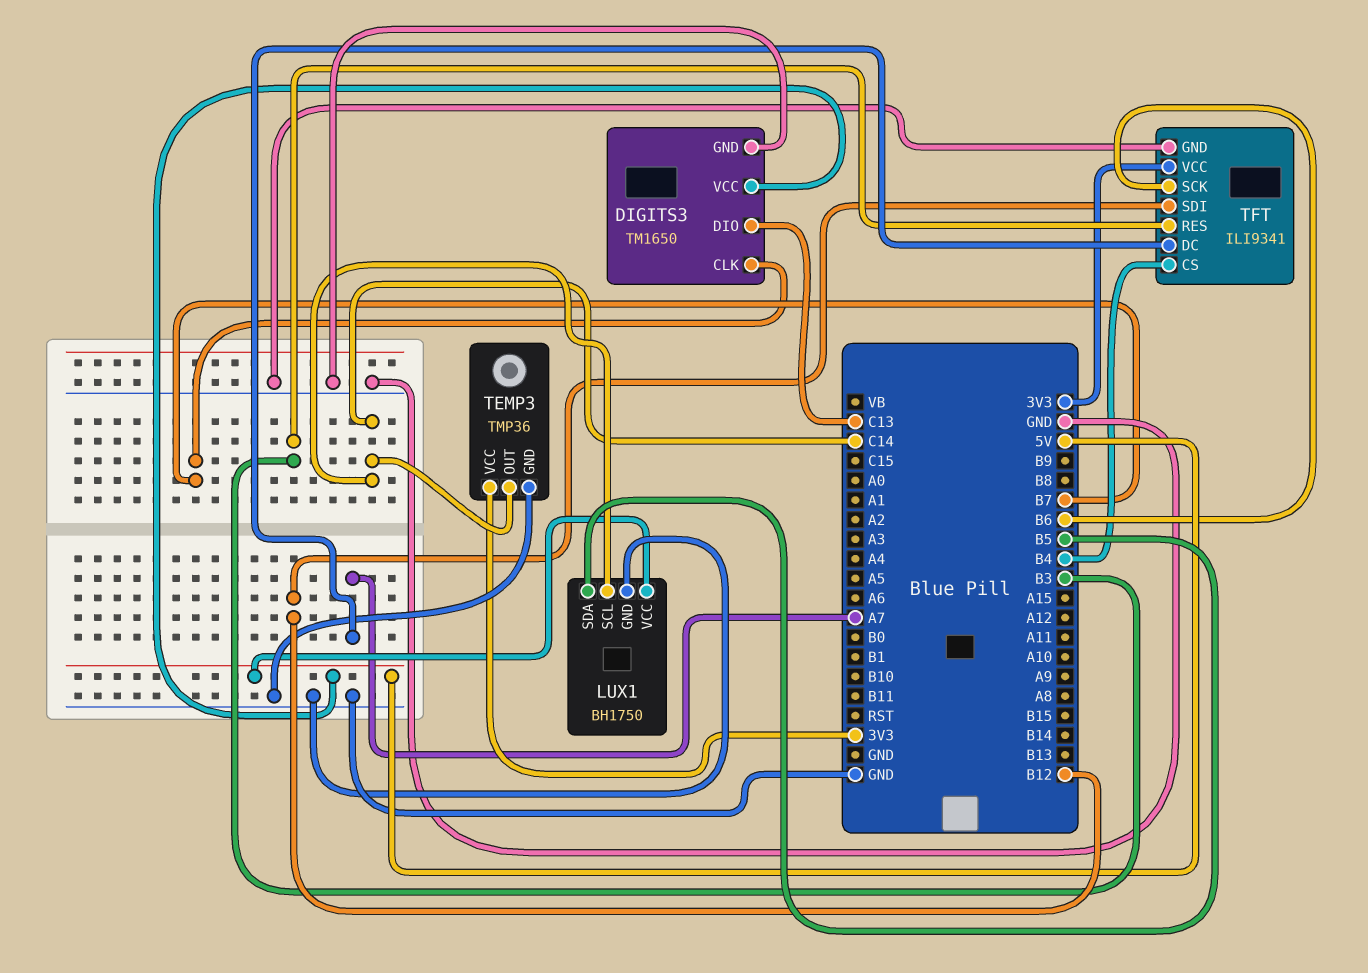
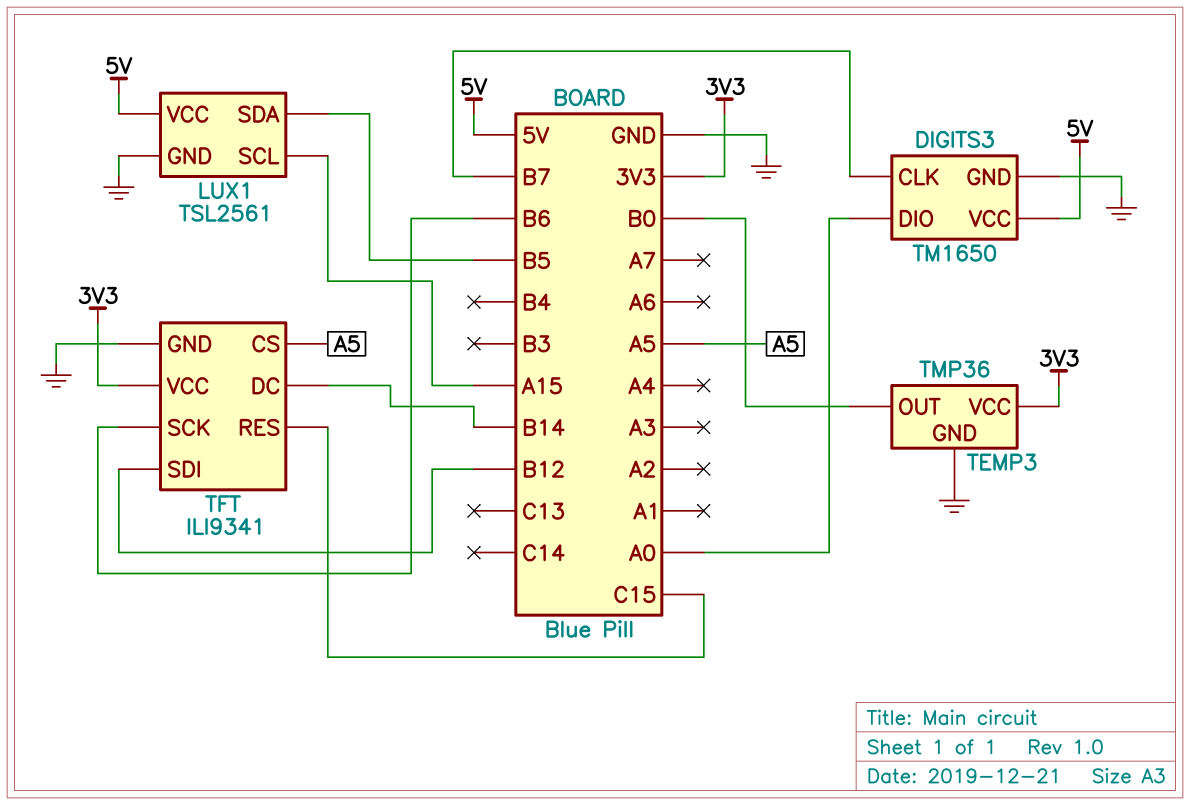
DIGITS3 pin DIO: C13 -> A0
LUX1: BH1750 -> TSL2561
LUX1 pin SCL: C14 -> A15
TEMP3 pin OUT: C14 -> B0
TFT pin CS: B4 -> A5
TFT pin DC: A7 -> B14
TFT pin RES: B3 -> C15

